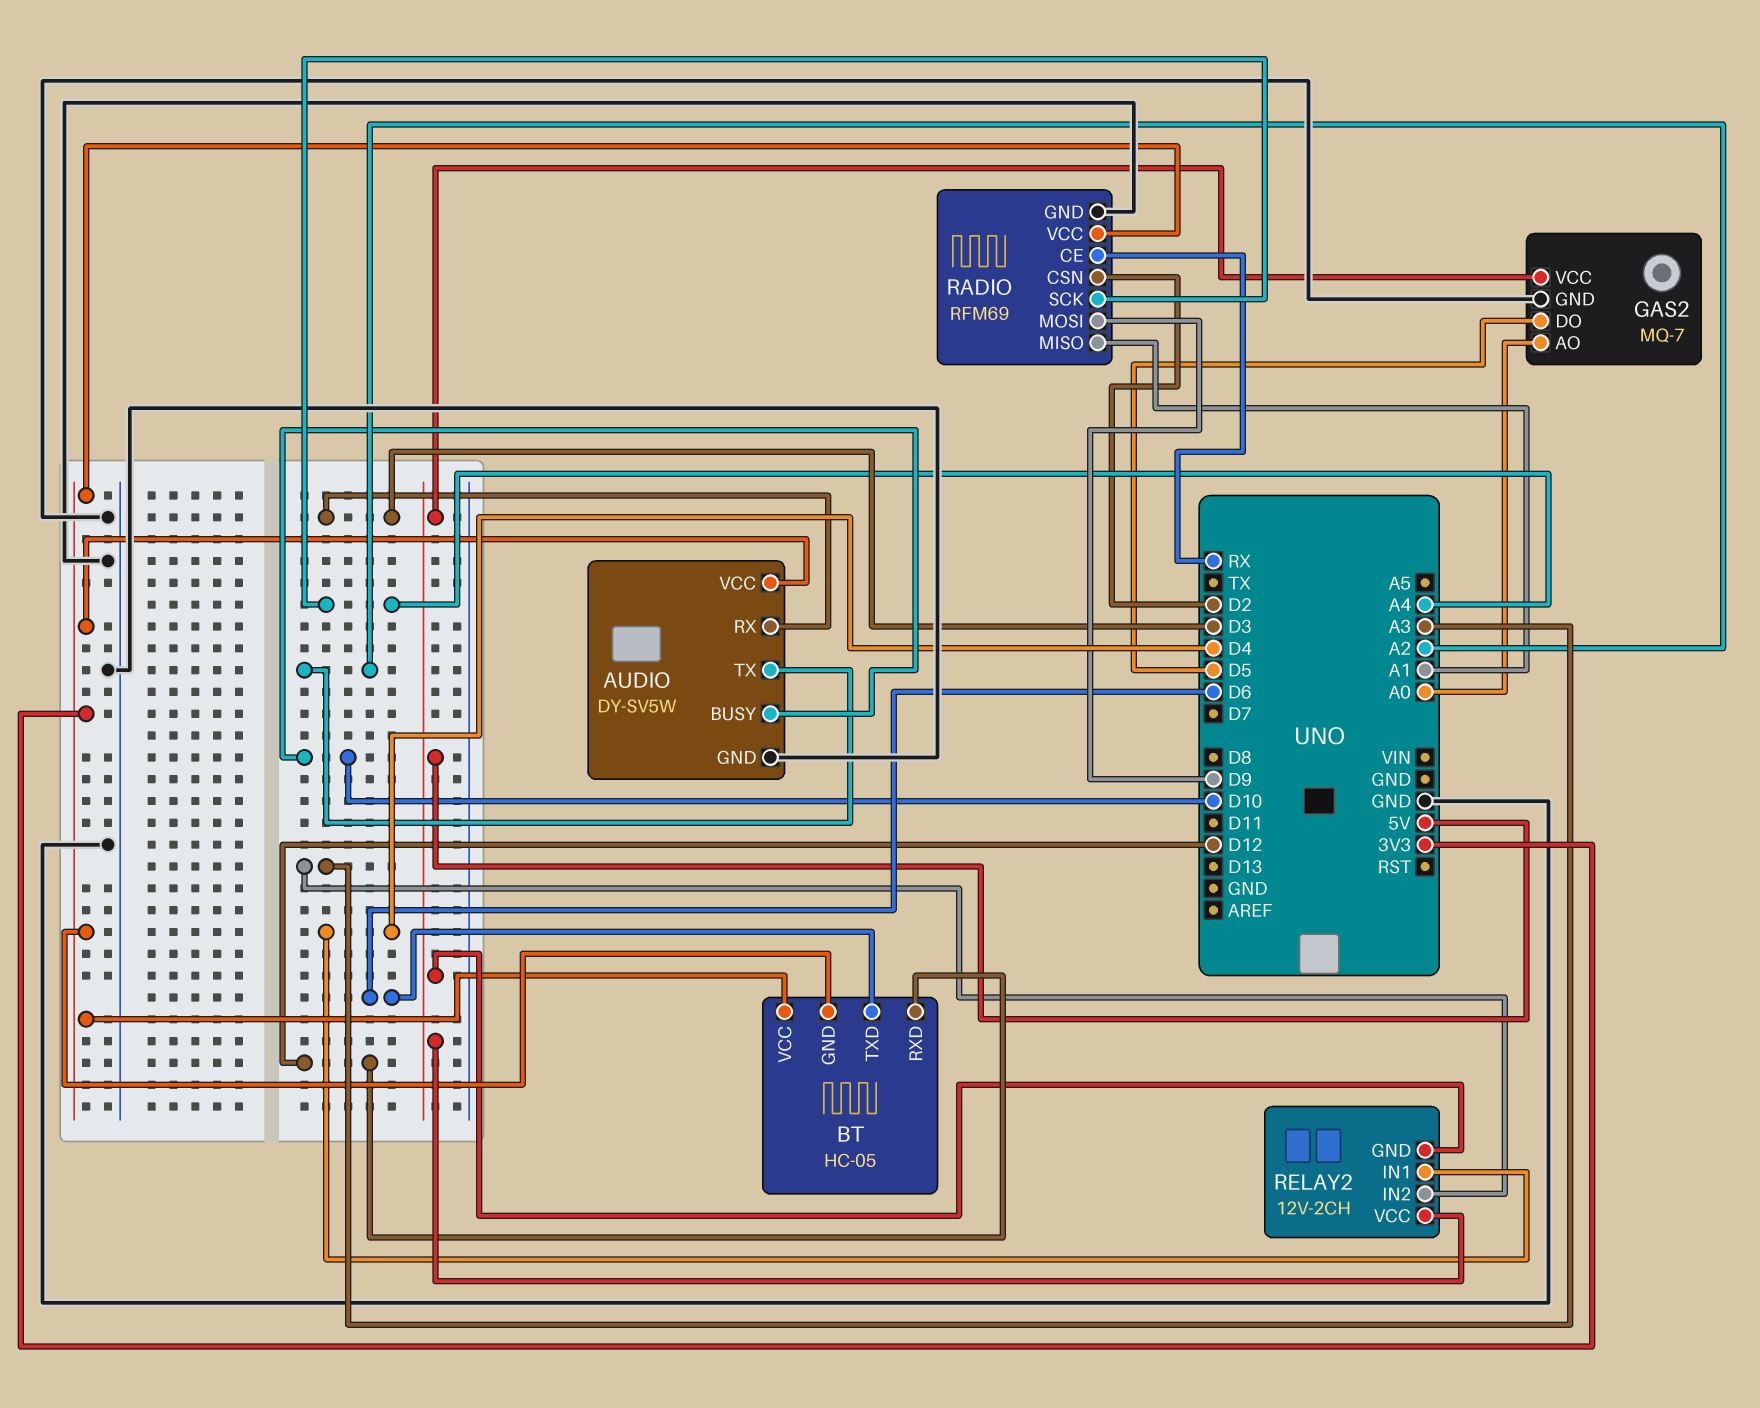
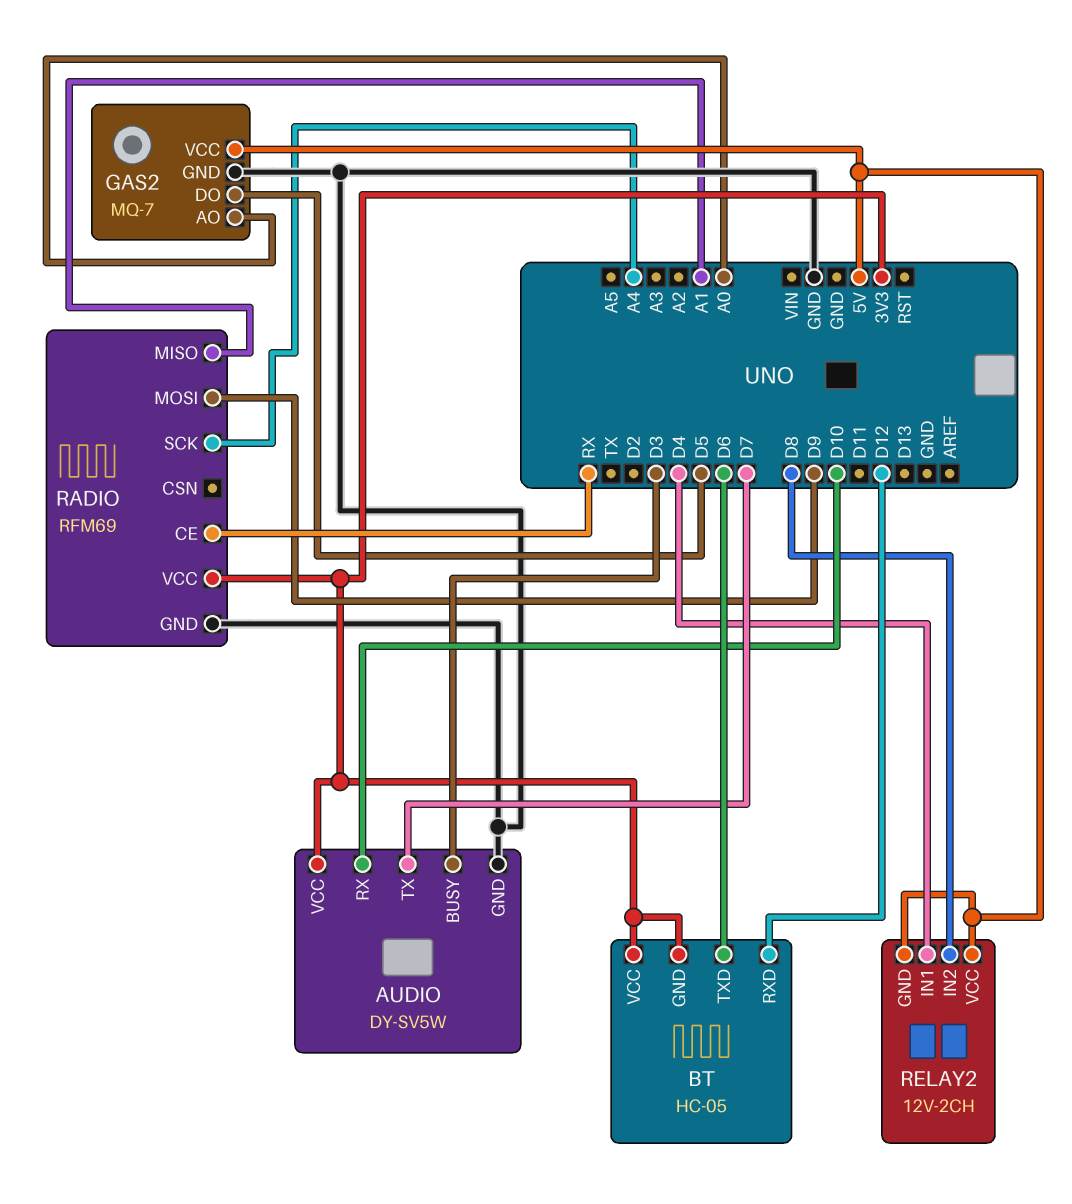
AUDIO pin BUSY: D10 -> D3
AUDIO pin RX: D3 -> D10
AUDIO pin TX: A2 -> D7
RADIO pin CSN: D2 -> none
RELAY2 pin IN2: A3 -> D8

